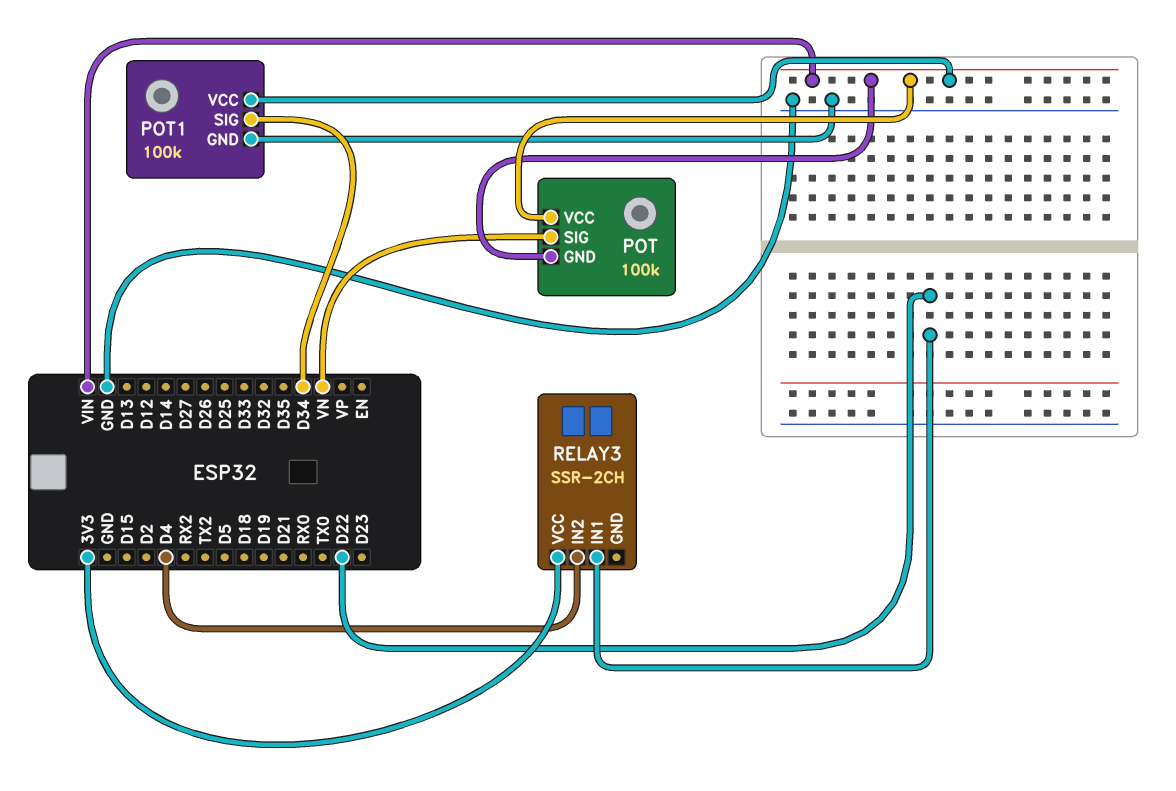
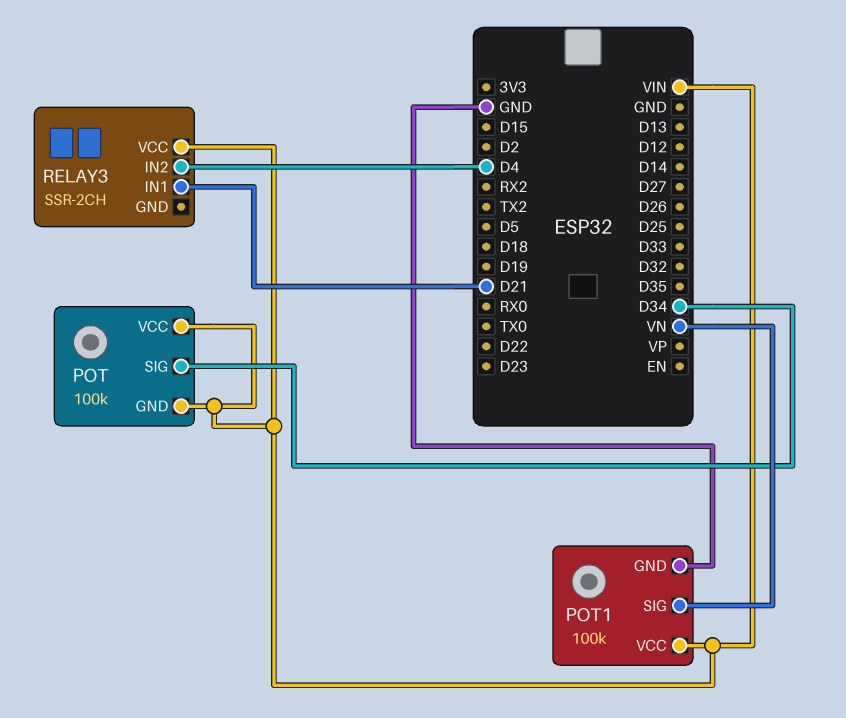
POT pin SIG: VN -> D34
POT1 pin SIG: D34 -> VN
RELAY3 pin IN1: D22 -> D21
RELAY3 pin VCC: 3V3 -> VIN

